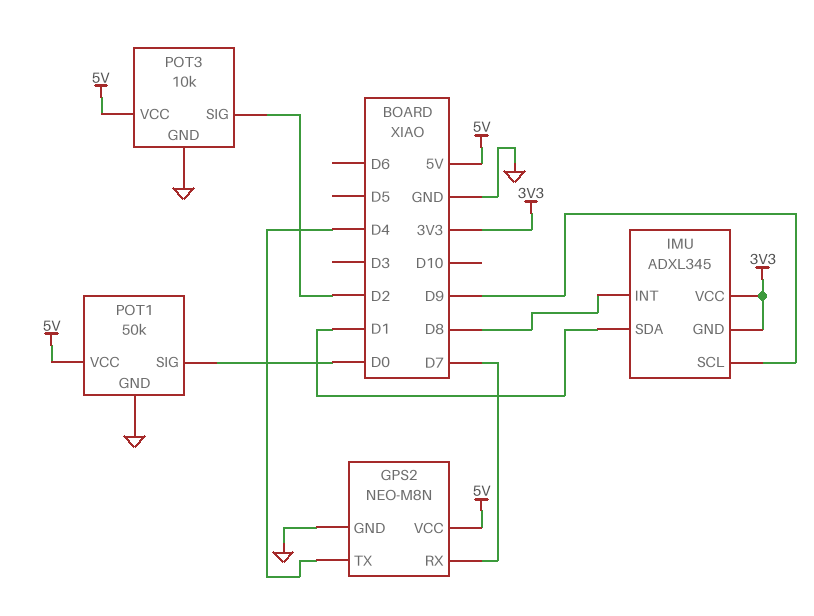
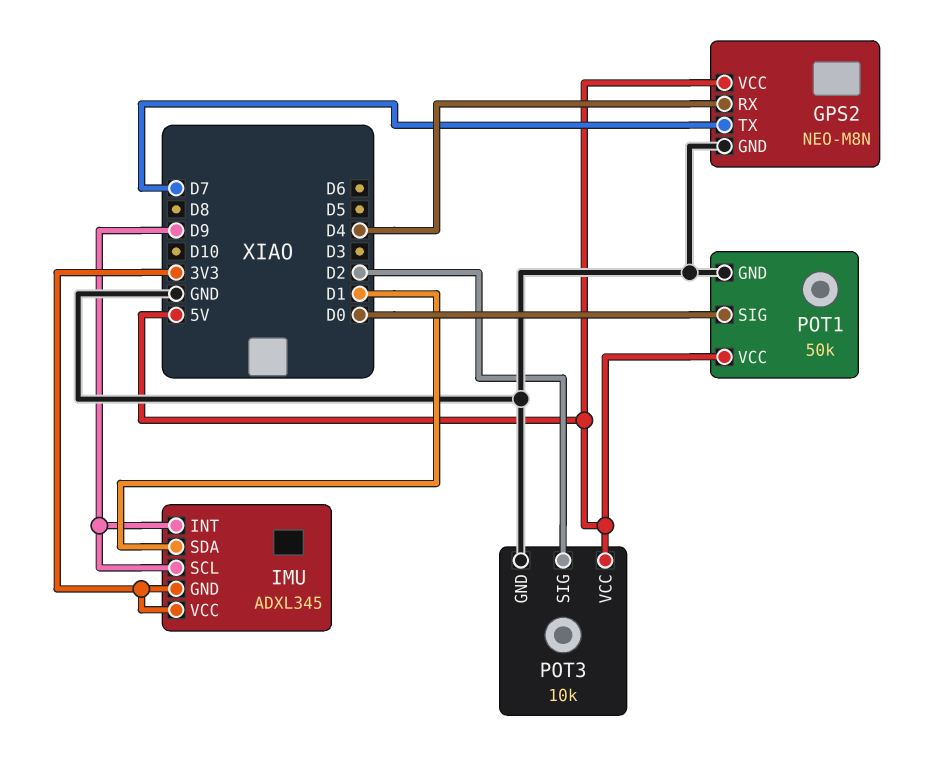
GPS2 pin RX: D7 -> D4
GPS2 pin TX: D4 -> D7
IMU pin INT: D8 -> D9

